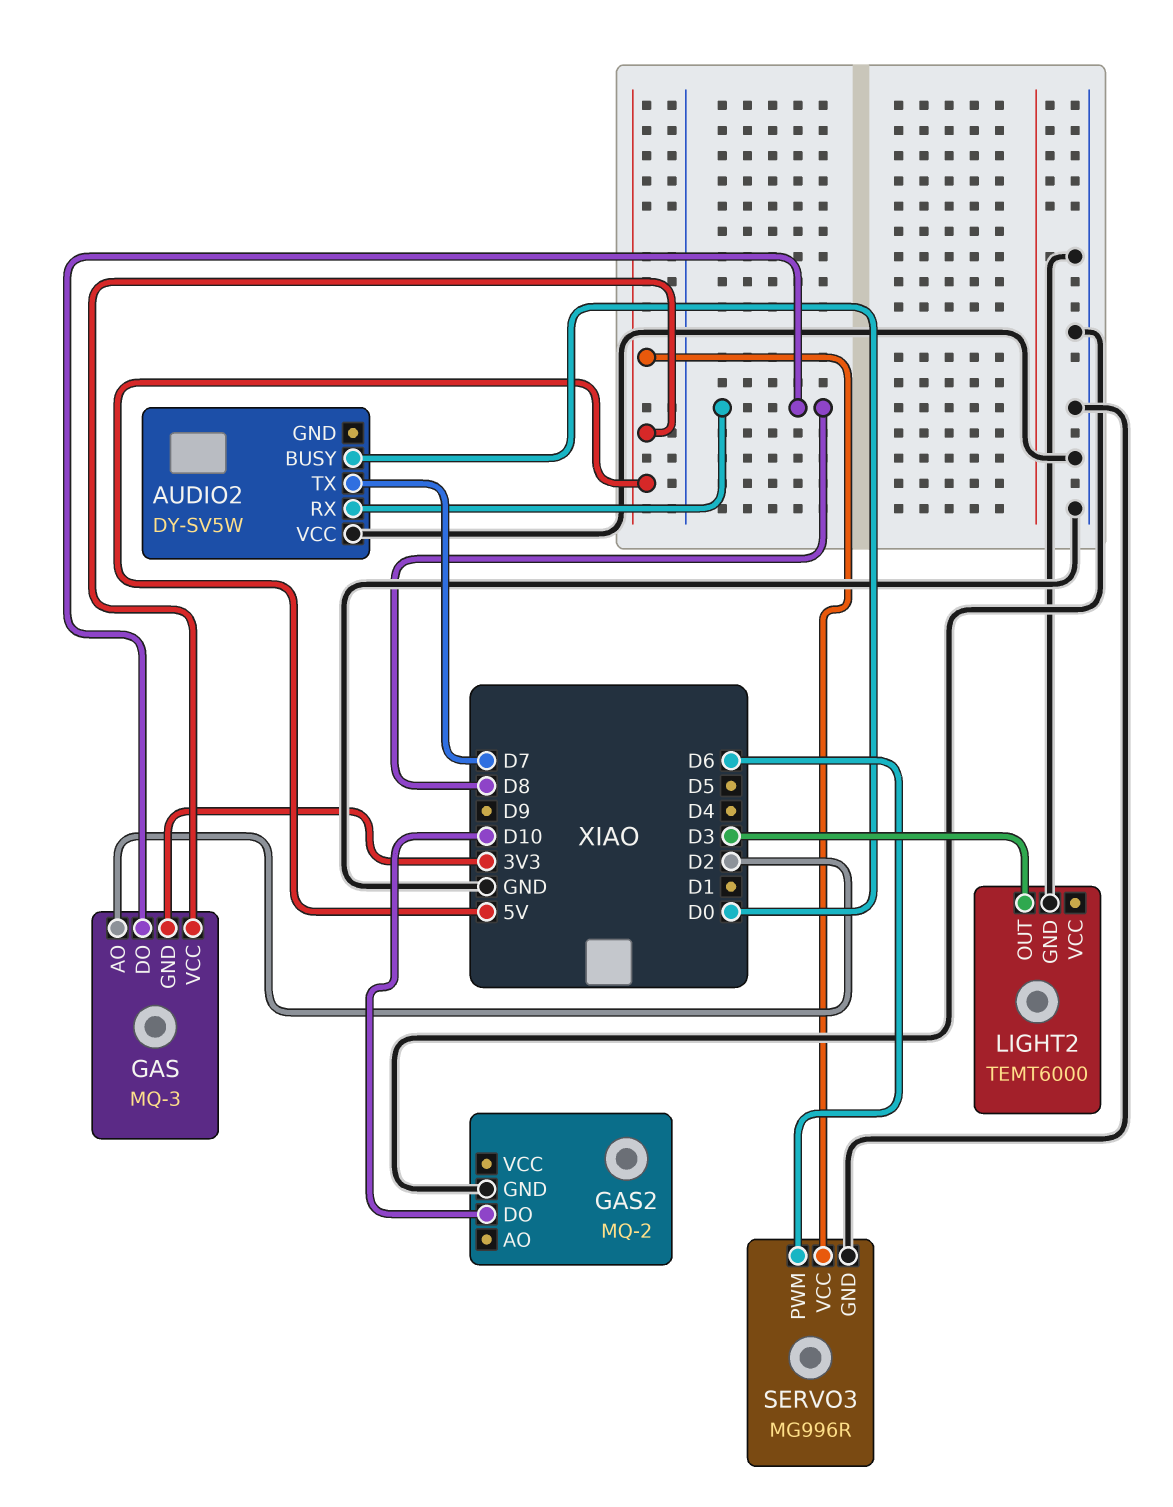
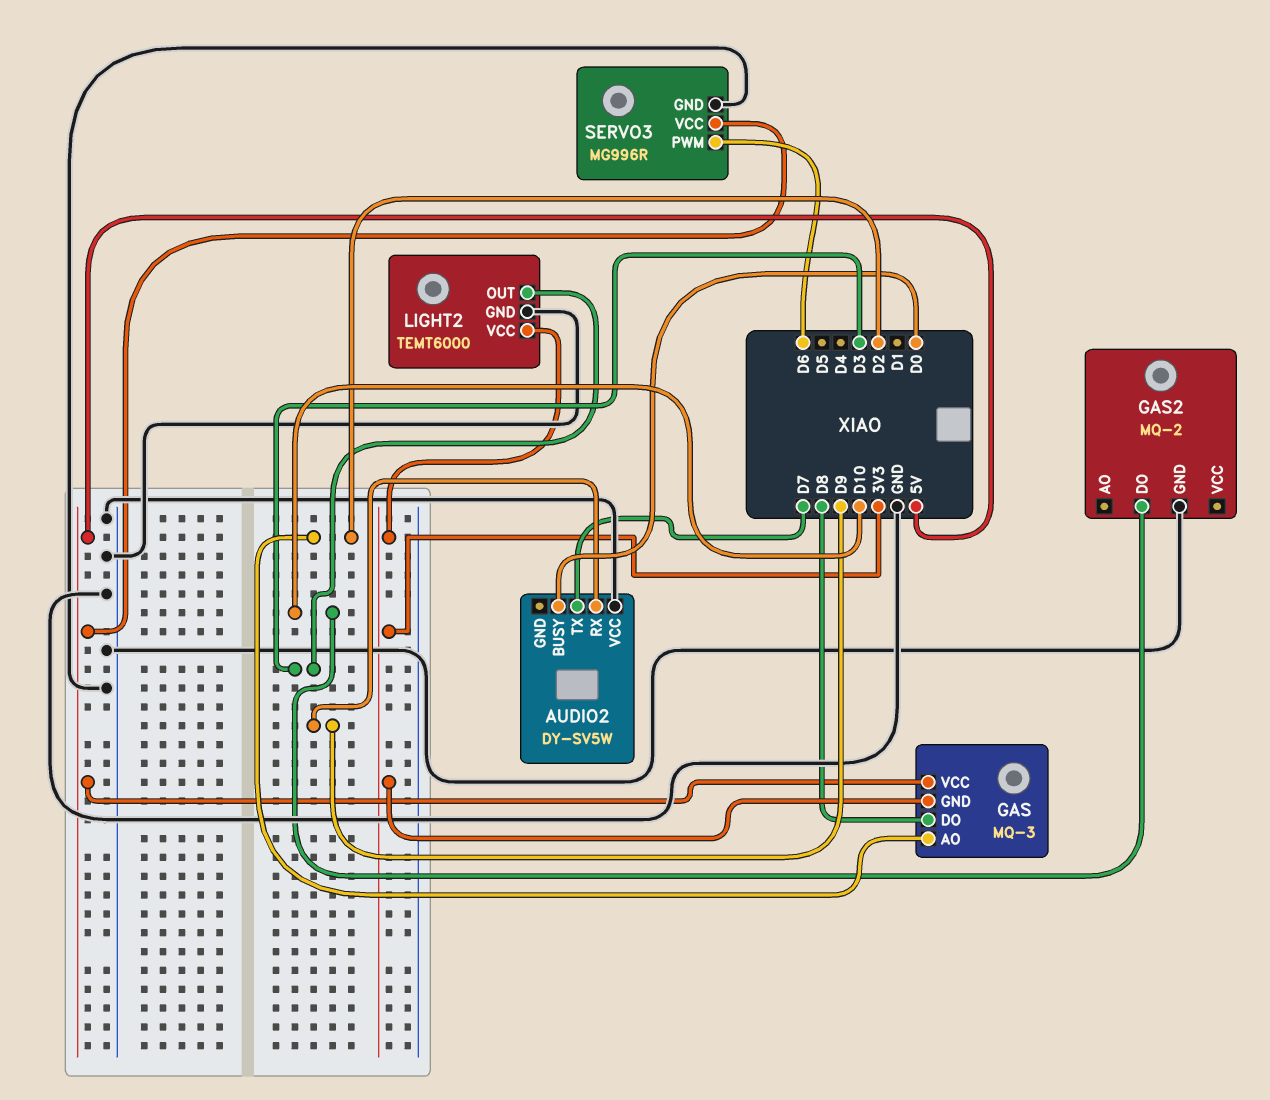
AUDIO2 pin RX: D8 -> D9
LIGHT2 pin VCC: none -> 3V3

